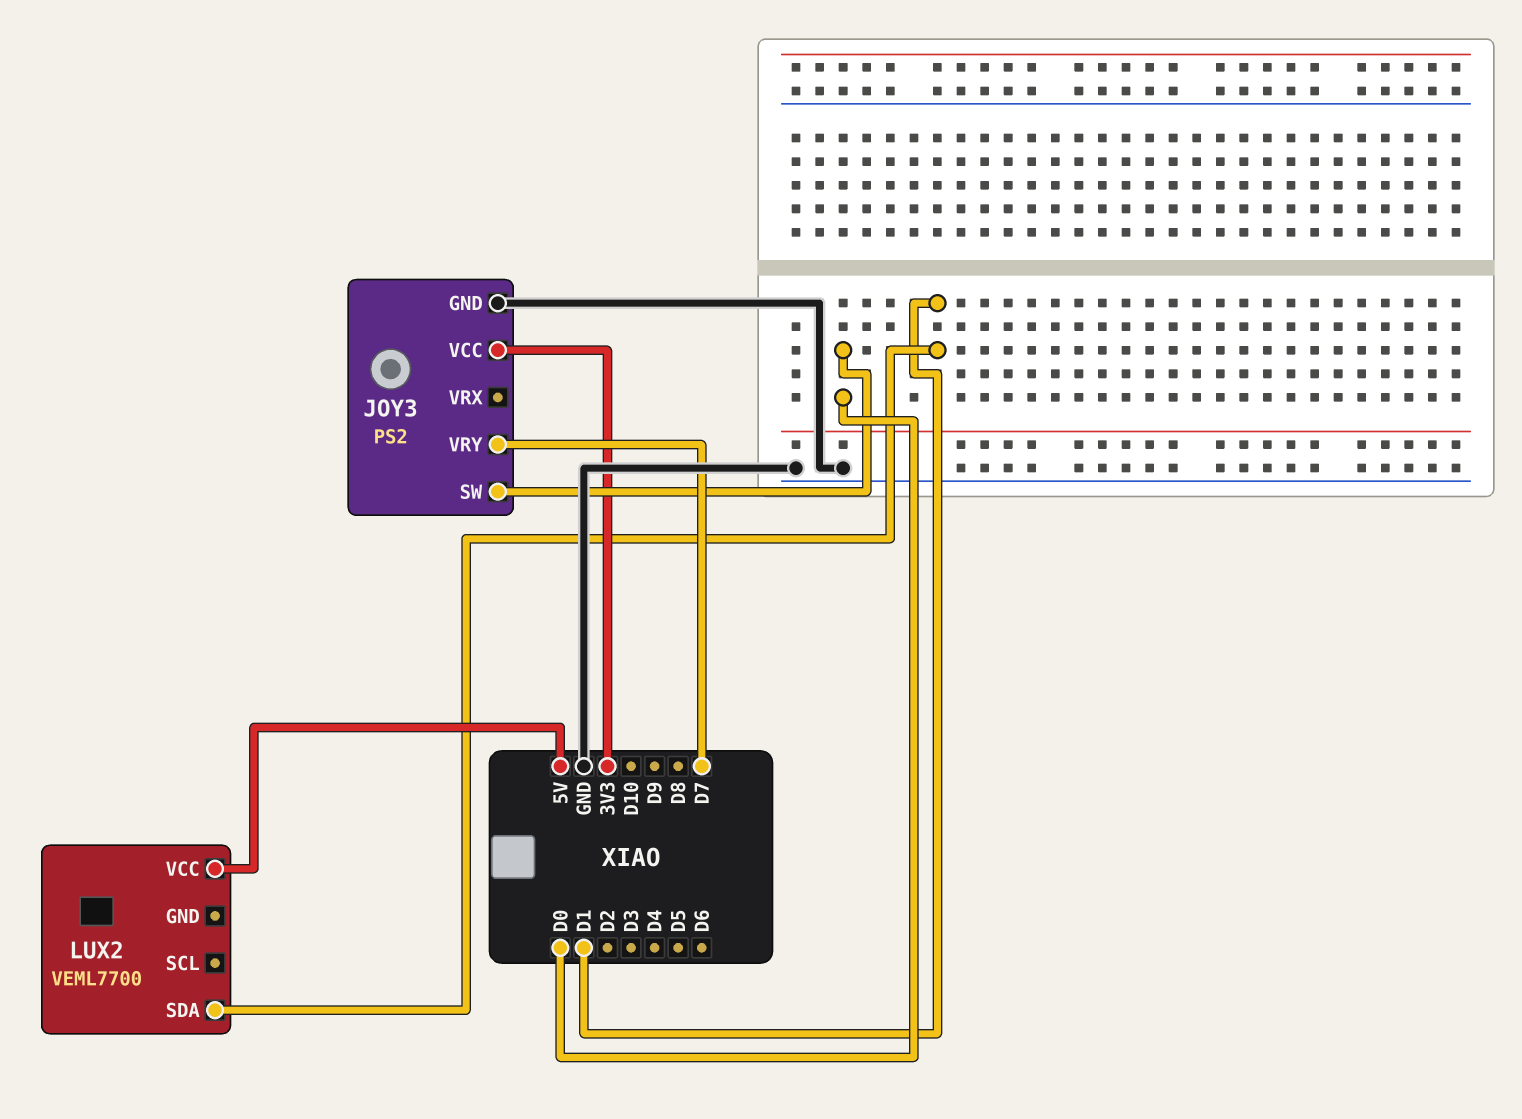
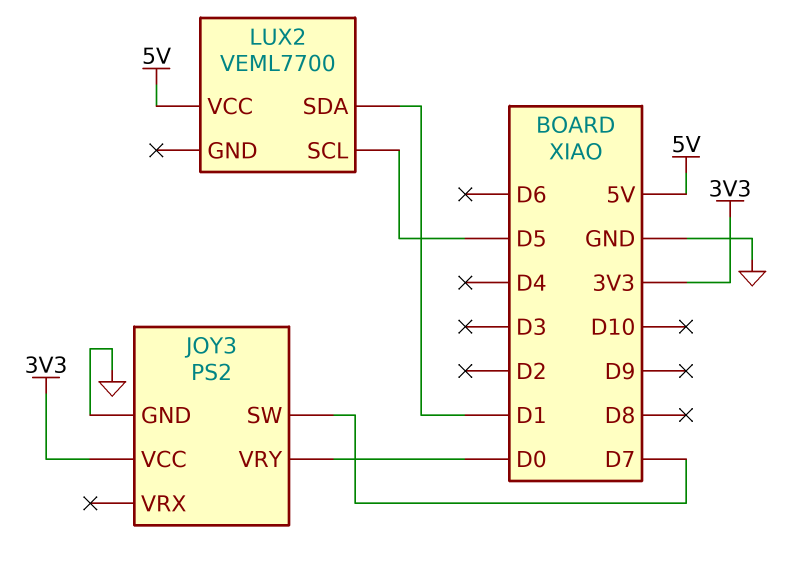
JOY3 pin SW: D0 -> D7
JOY3 pin VRY: D7 -> D0
LUX2 pin SCL: none -> D5

